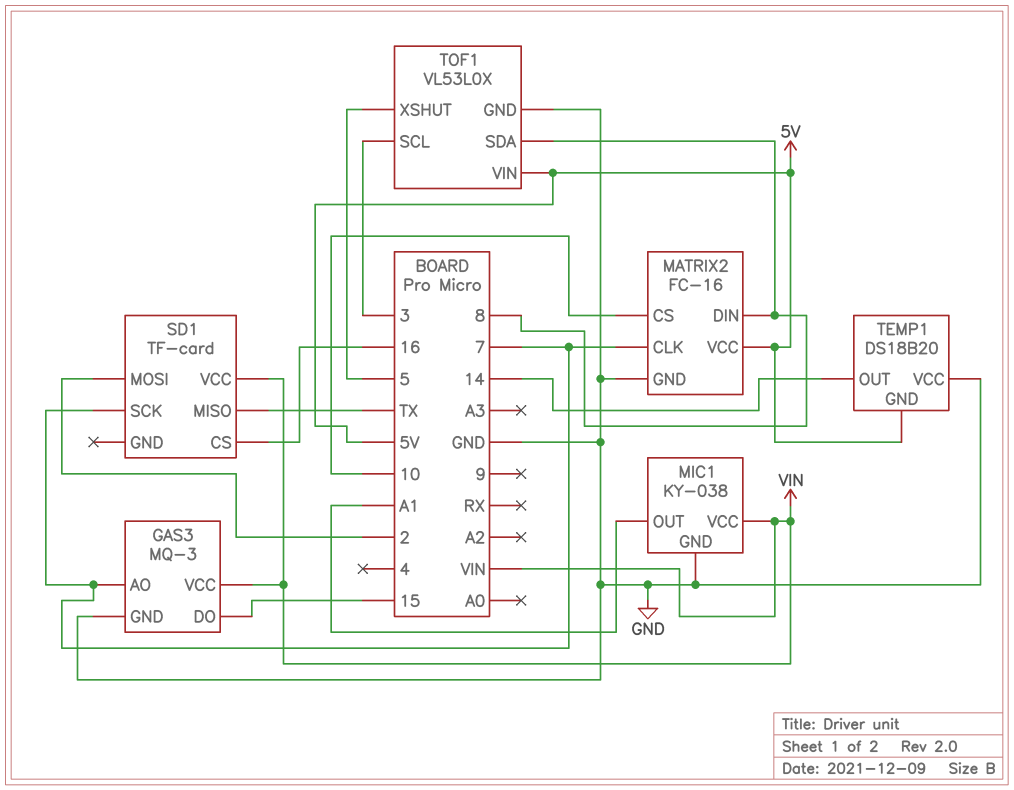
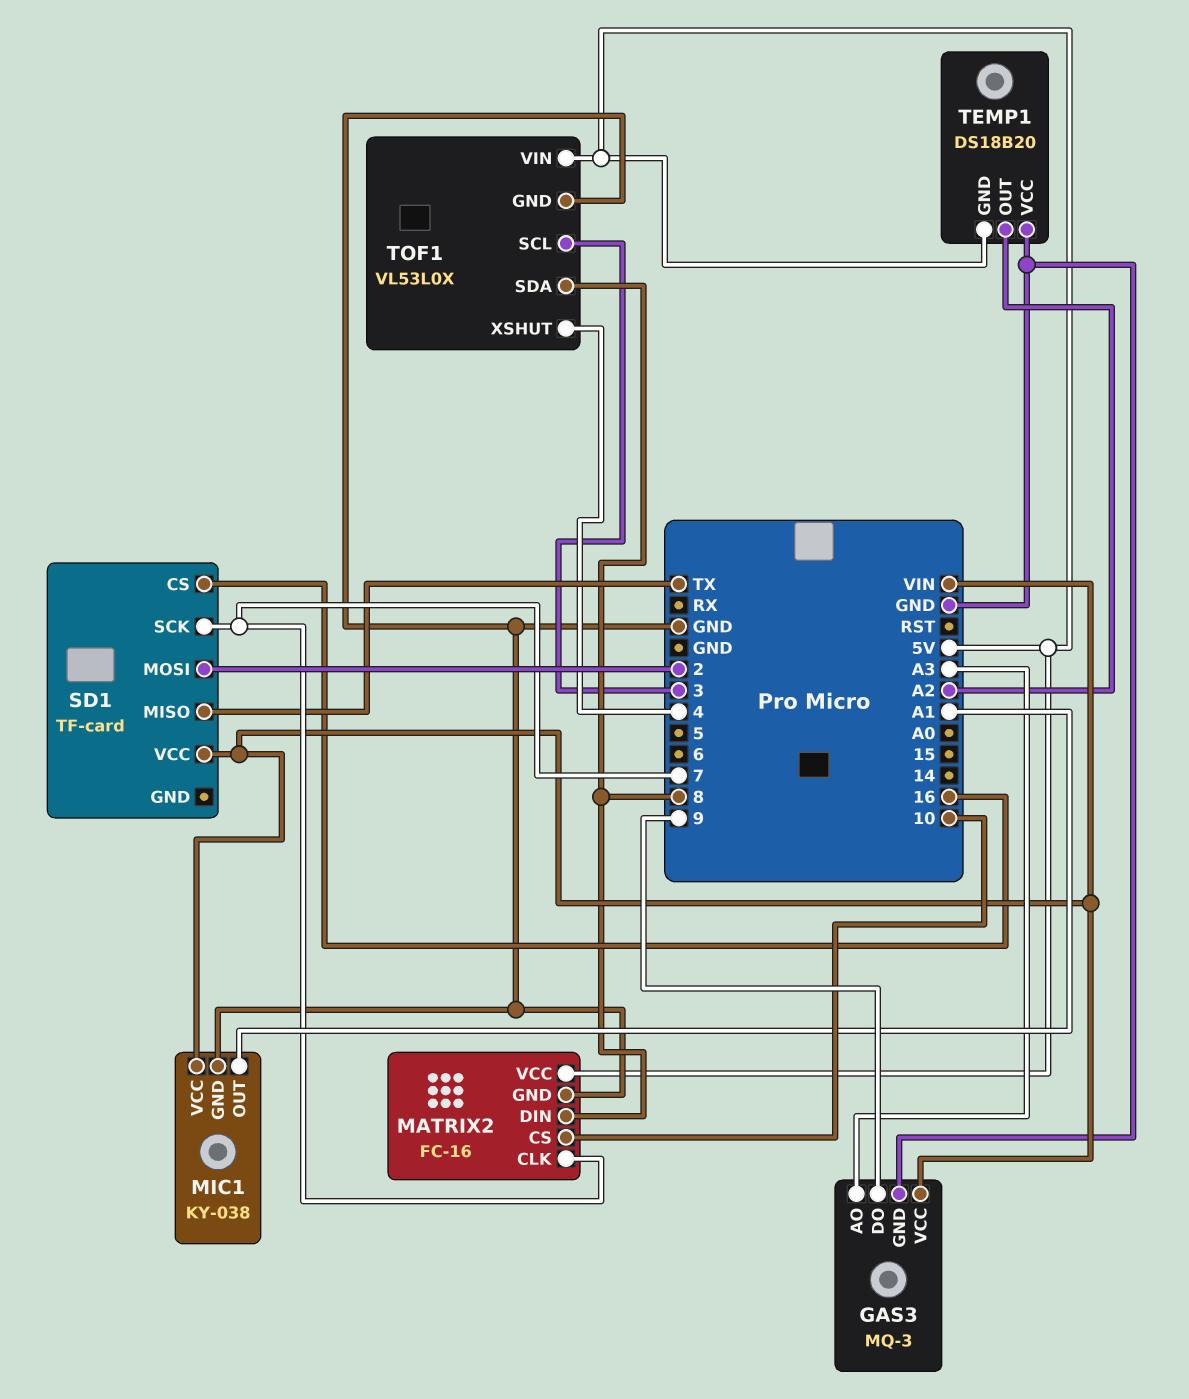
GAS3 pin AO: 7 -> A3
GAS3 pin DO: 15 -> 9
TEMP1 pin OUT: 14 -> A2
TOF1 pin XSHUT: 5 -> 4

